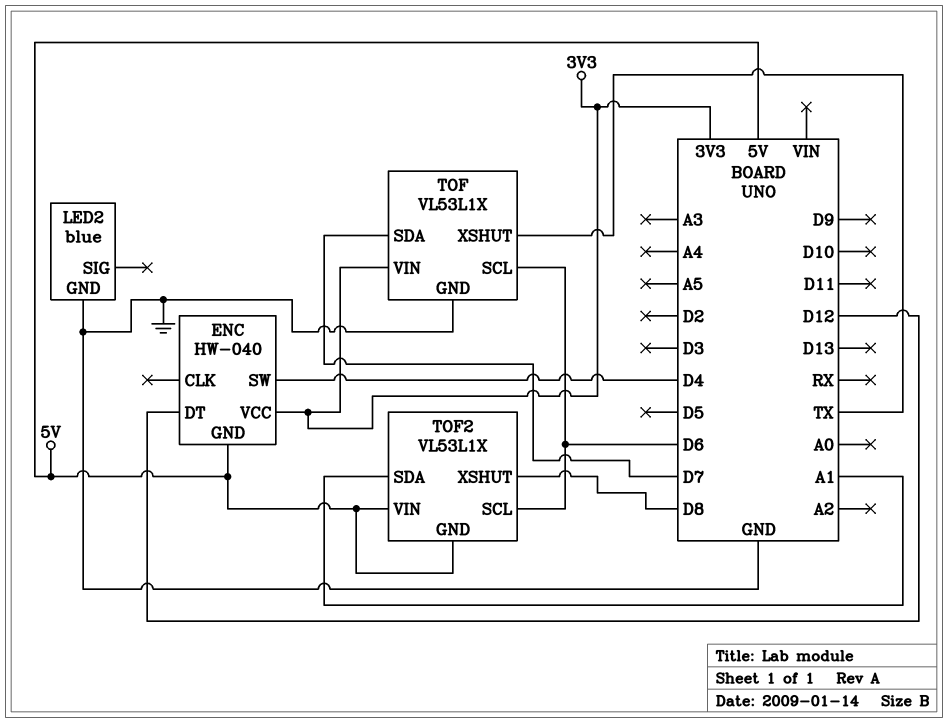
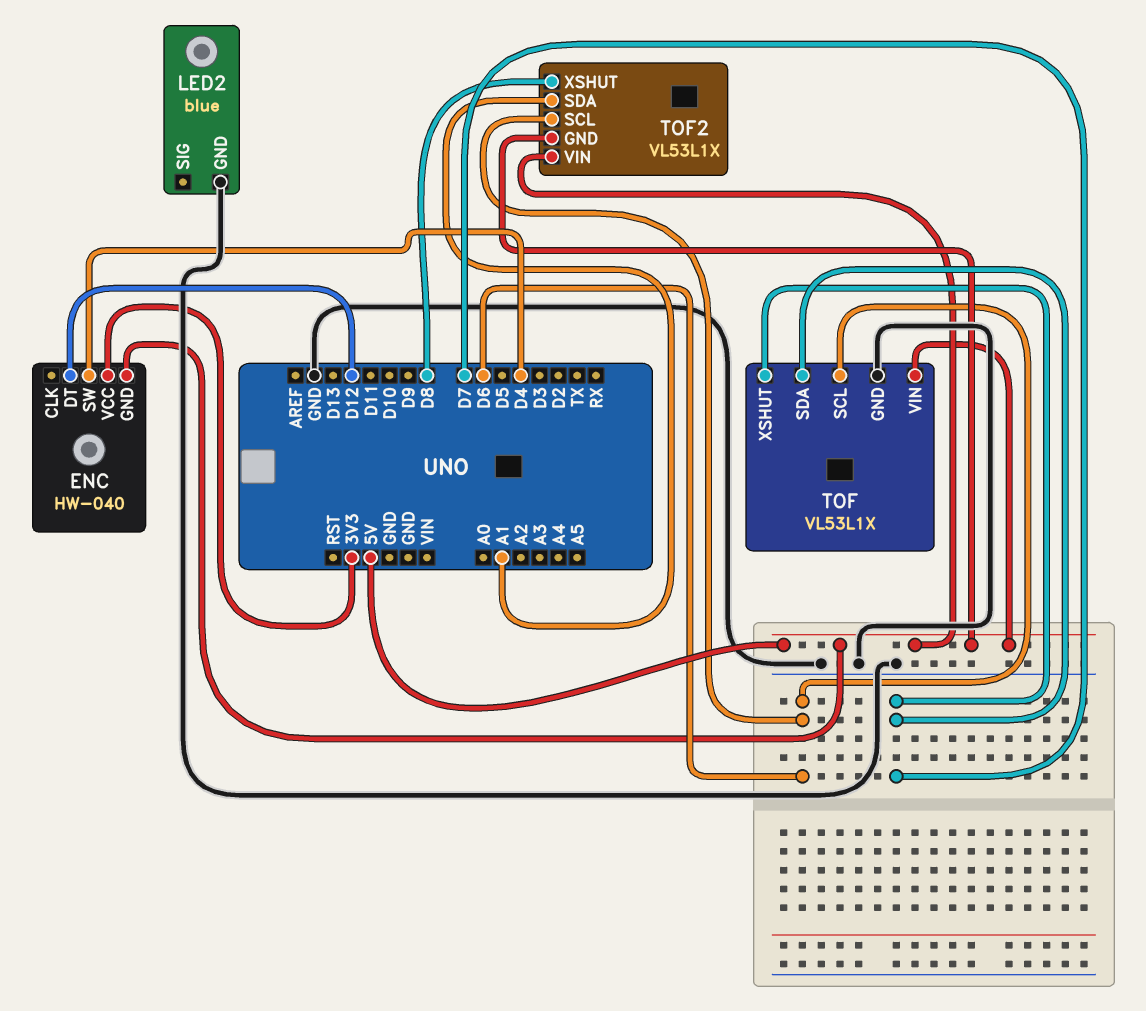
TOF pin VIN: 3V3 -> 5V
TOF pin XSHUT: TX -> D7

